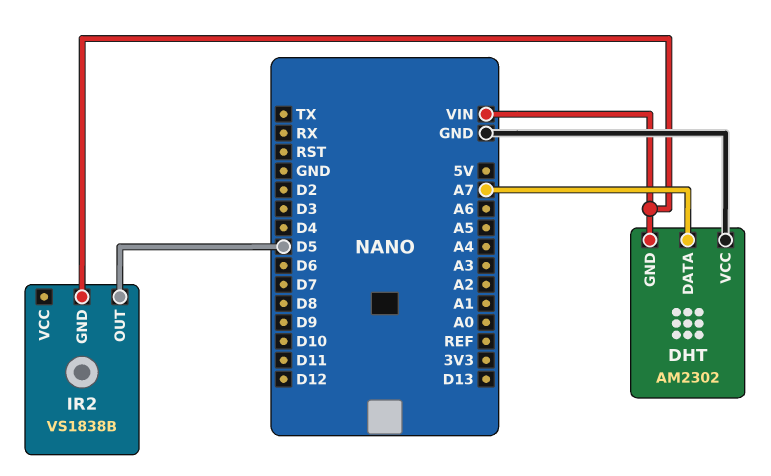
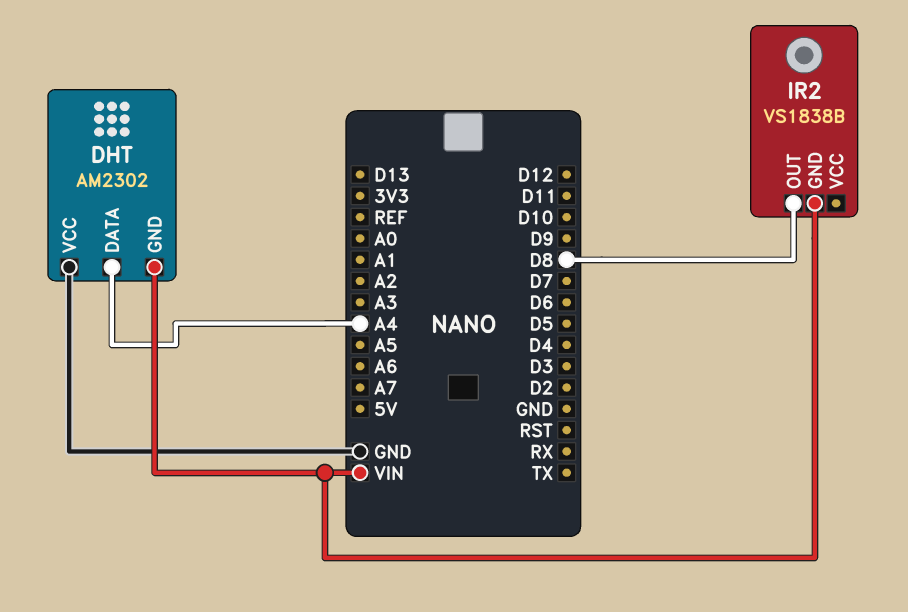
DHT pin DATA: A7 -> A4
IR2 pin OUT: D5 -> D8

